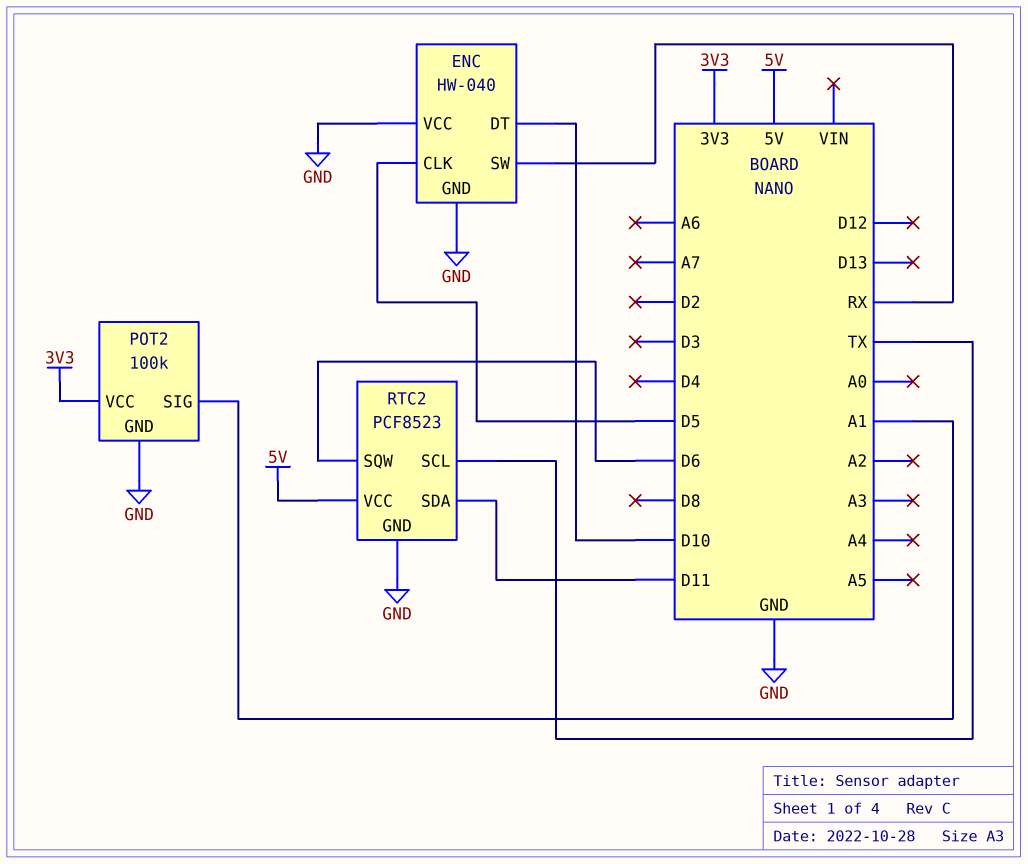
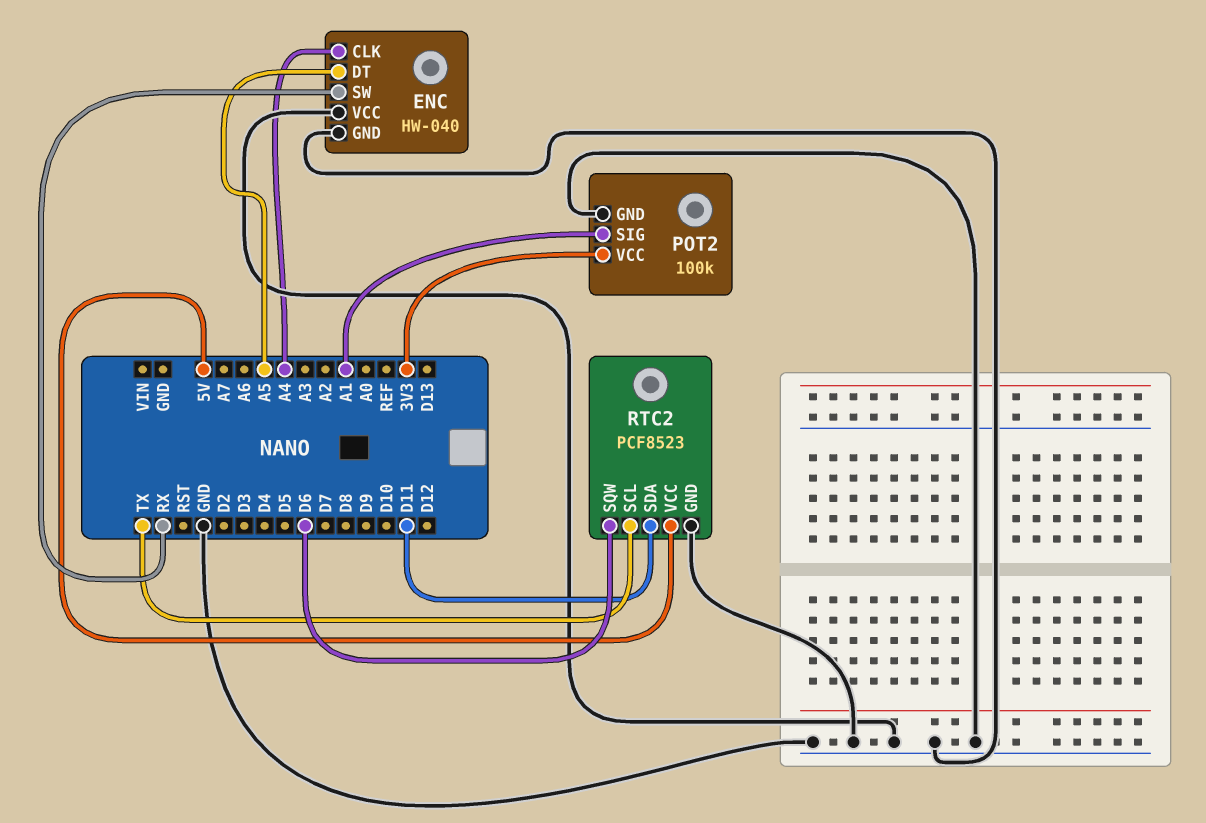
ENC pin CLK: D5 -> A4
ENC pin DT: D10 -> A5

